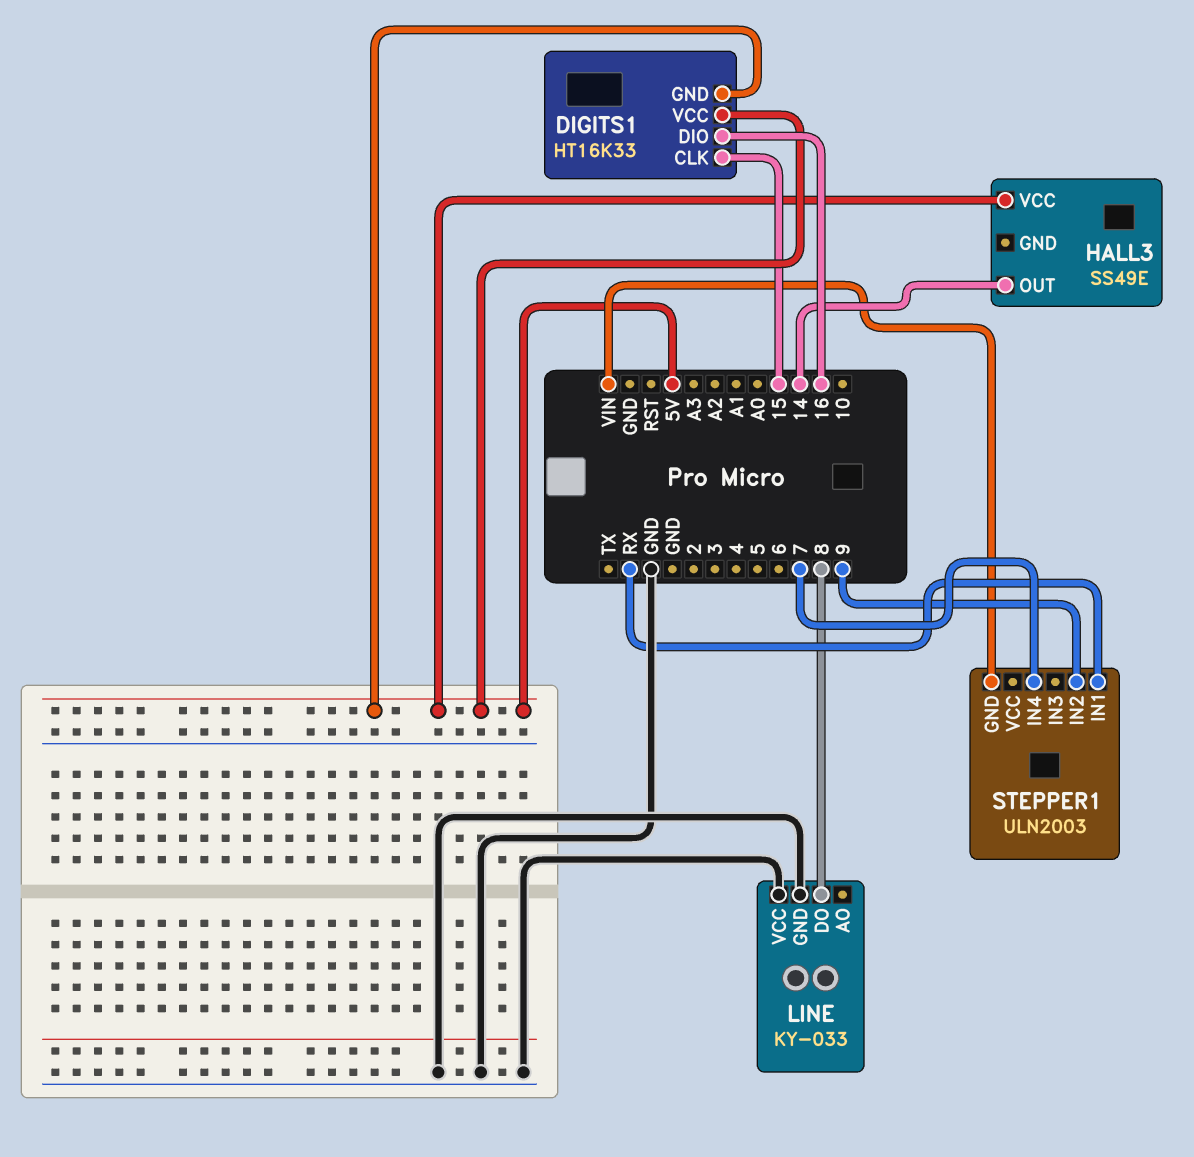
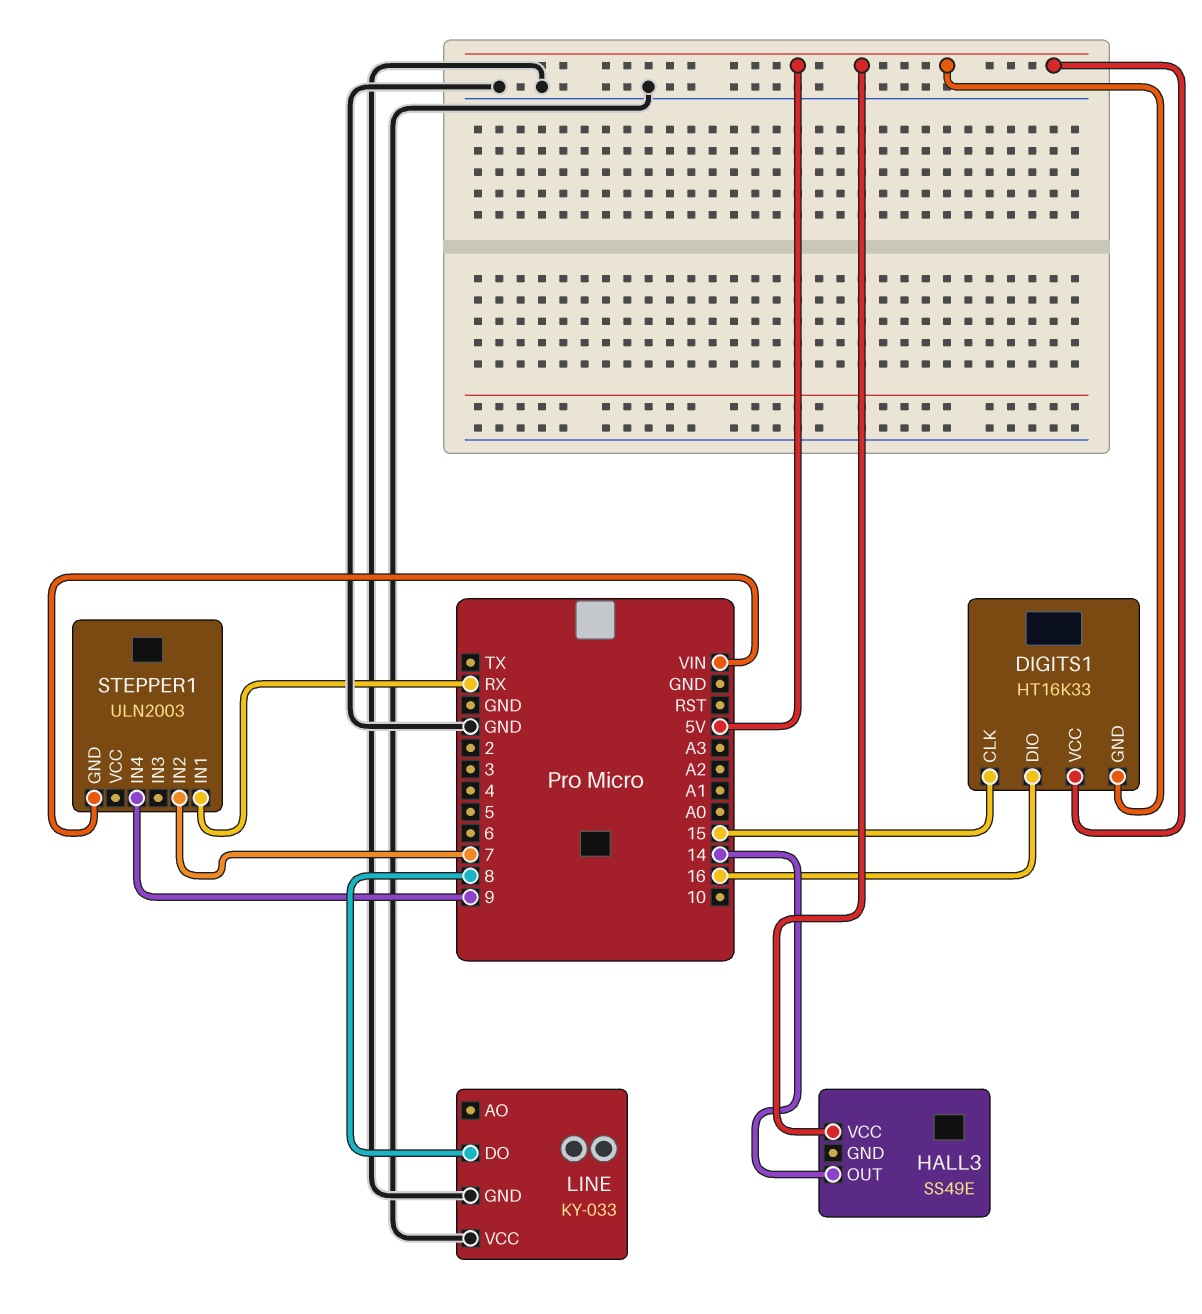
STEPPER1 pin IN2: 9 -> 7
STEPPER1 pin IN4: 7 -> 9

